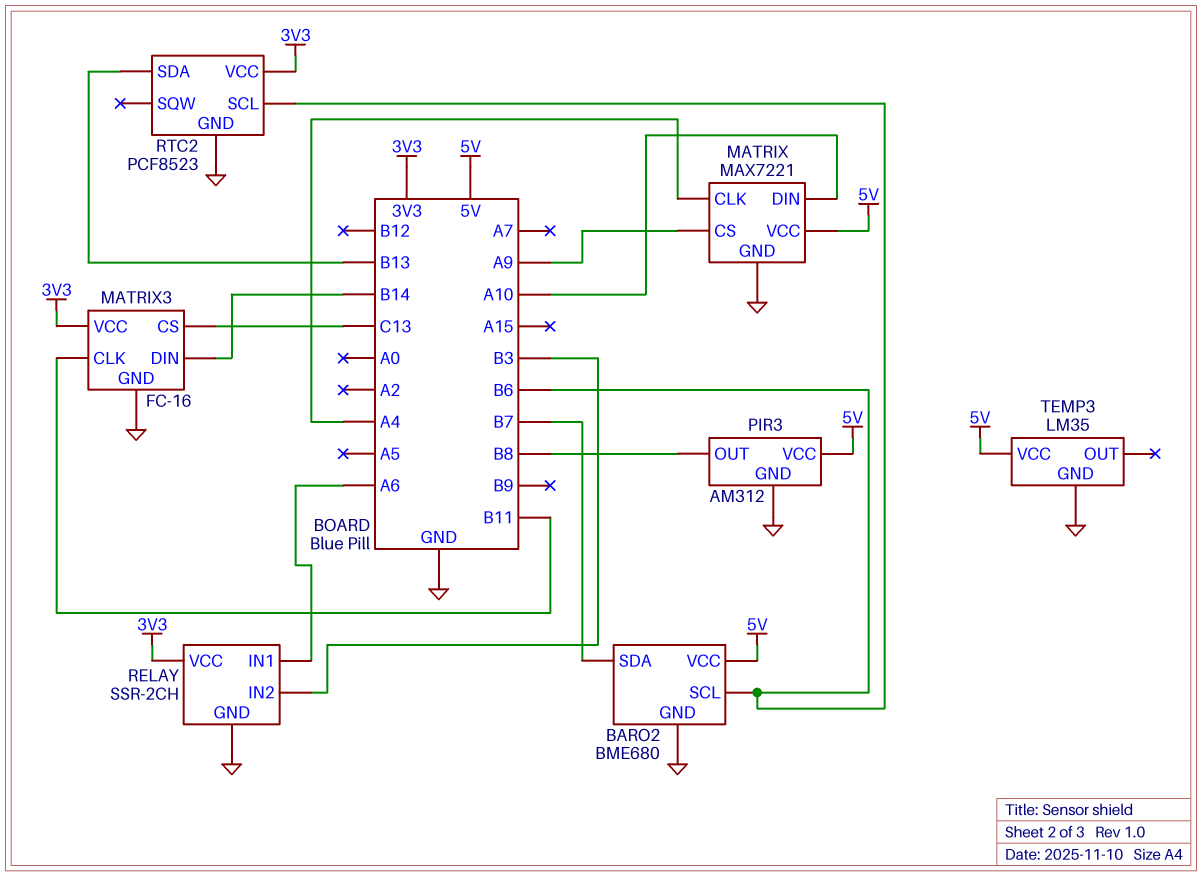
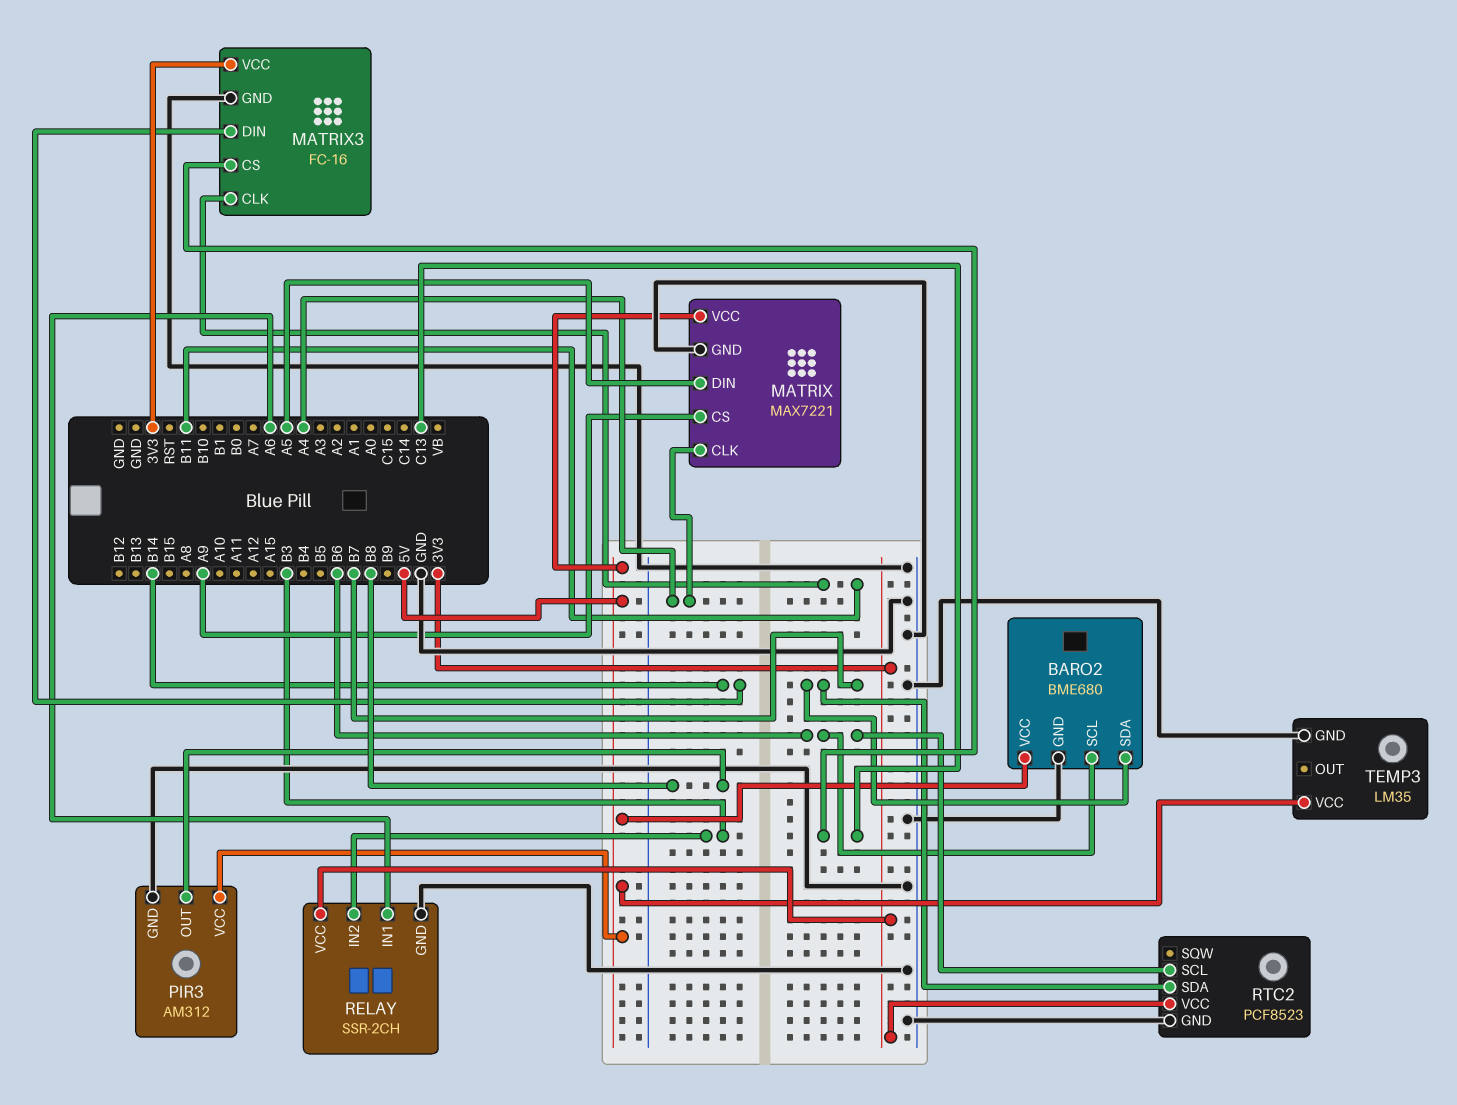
MATRIX pin DIN: A10 -> A5
RTC2 pin SDA: B13 -> B7

